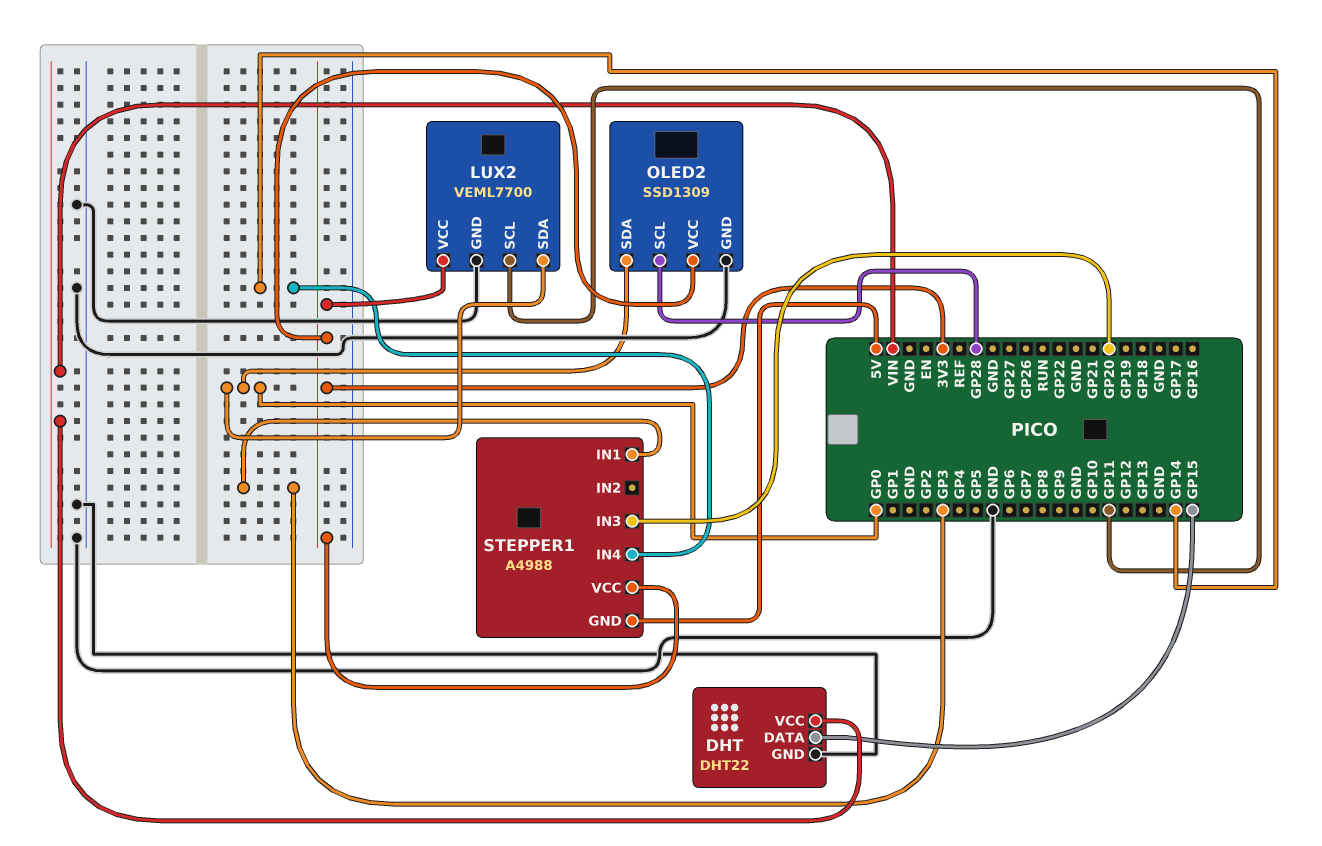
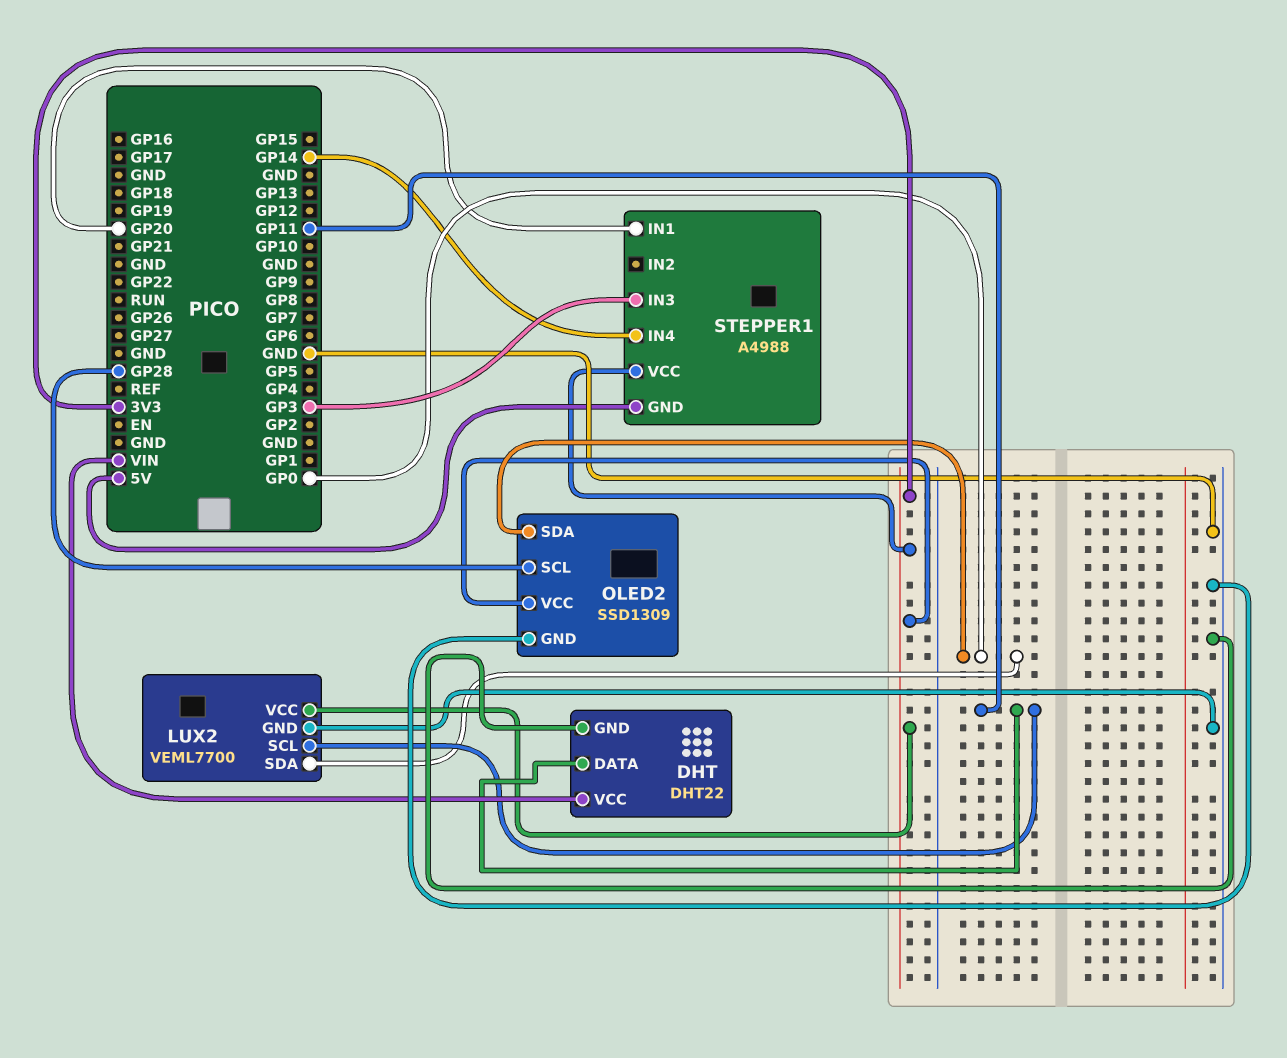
DHT pin DATA: GP15 -> GP11
STEPPER1 pin IN1: GP3 -> GP20
STEPPER1 pin IN3: GP20 -> GP3

